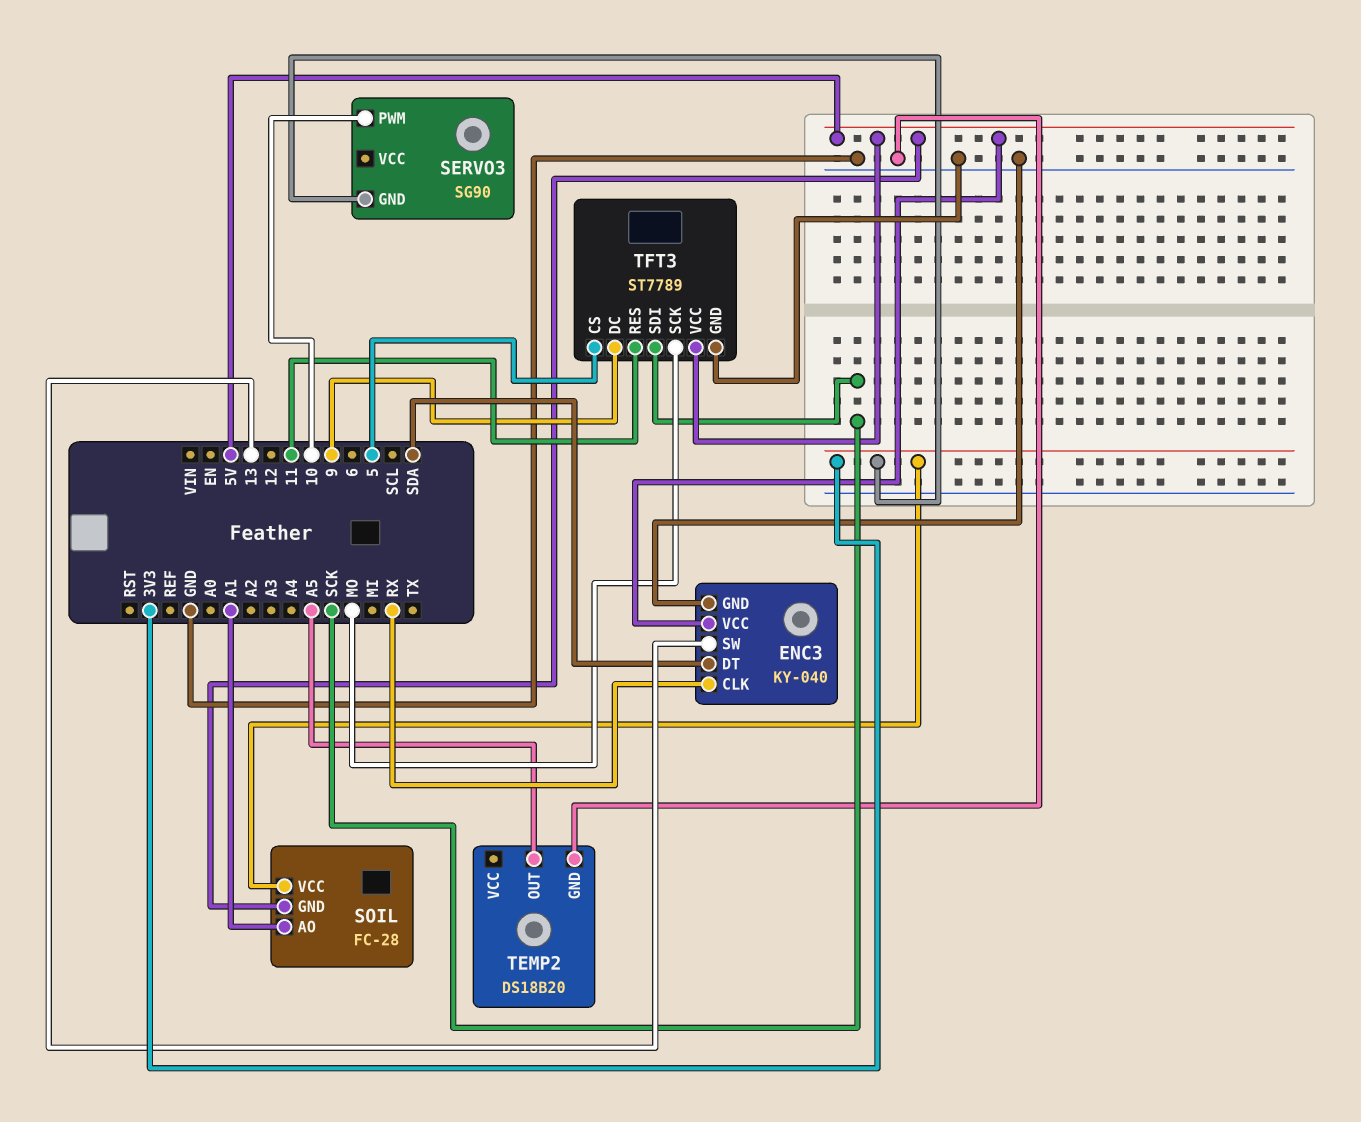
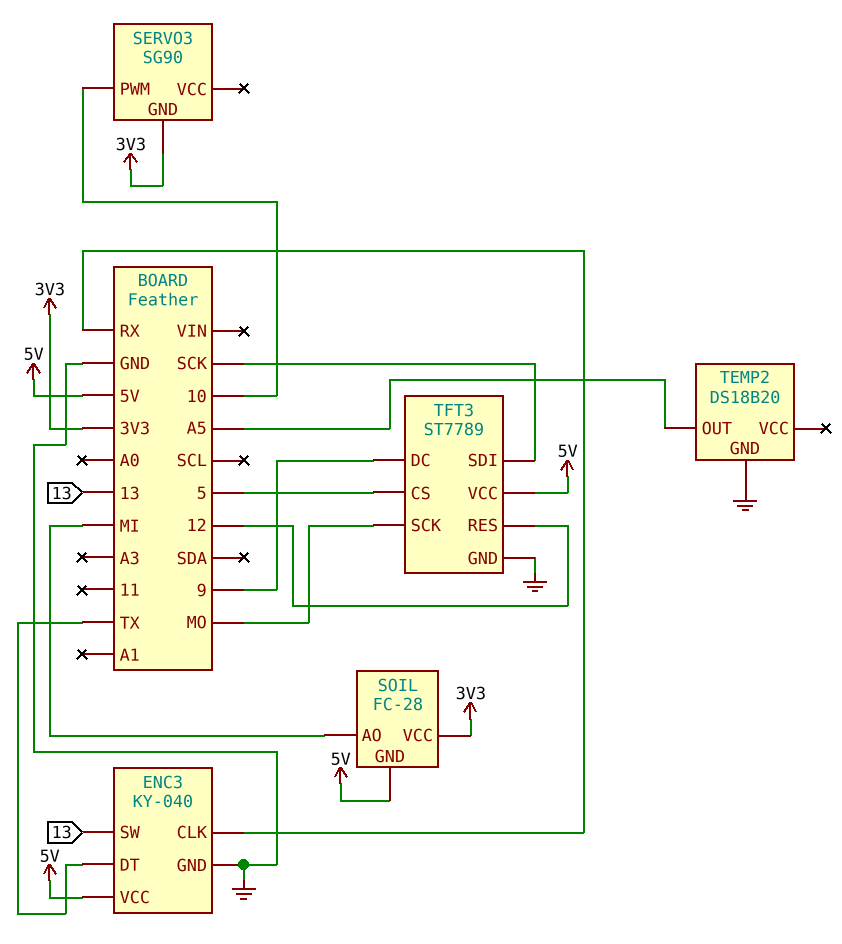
ENC3 pin DT: SDA -> TX
SOIL pin AO: A1 -> MI
TFT3 pin RES: 11 -> 12

